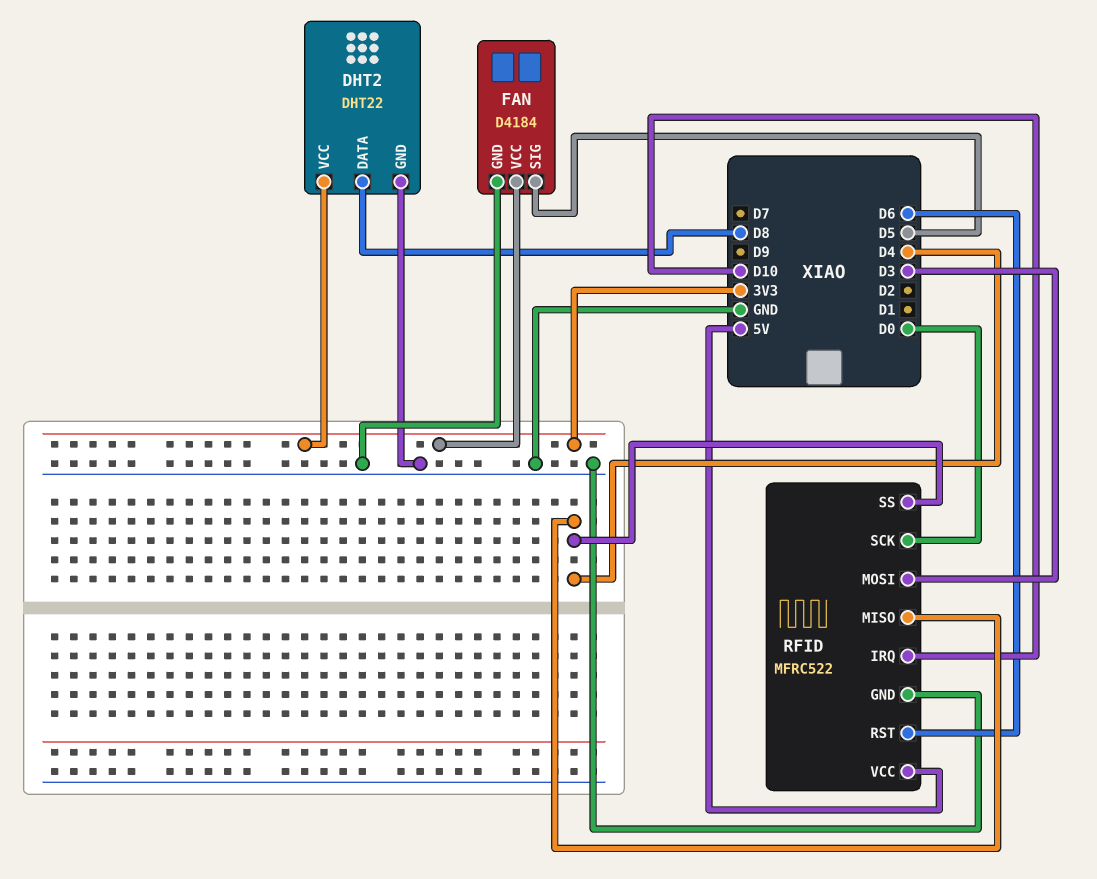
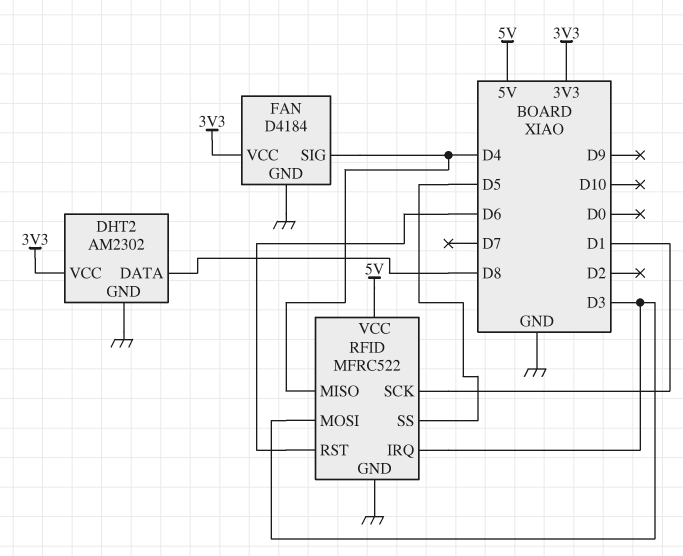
DHT2: DHT22 -> AM2302
FAN pin SIG: D5 -> D4
RFID pin IRQ: D10 -> D3
RFID pin SCK: D0 -> D1
RFID pin SS: D4 -> D5

